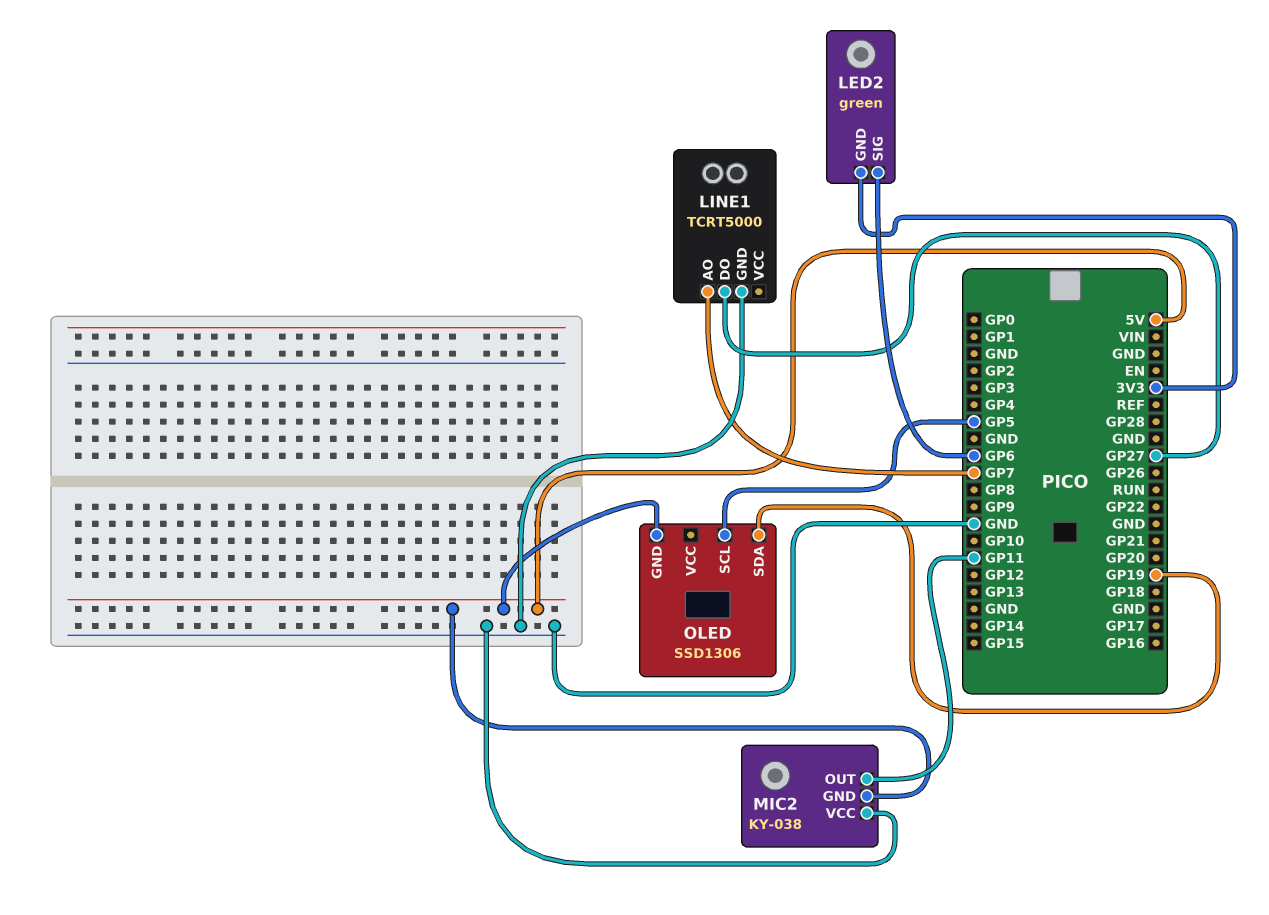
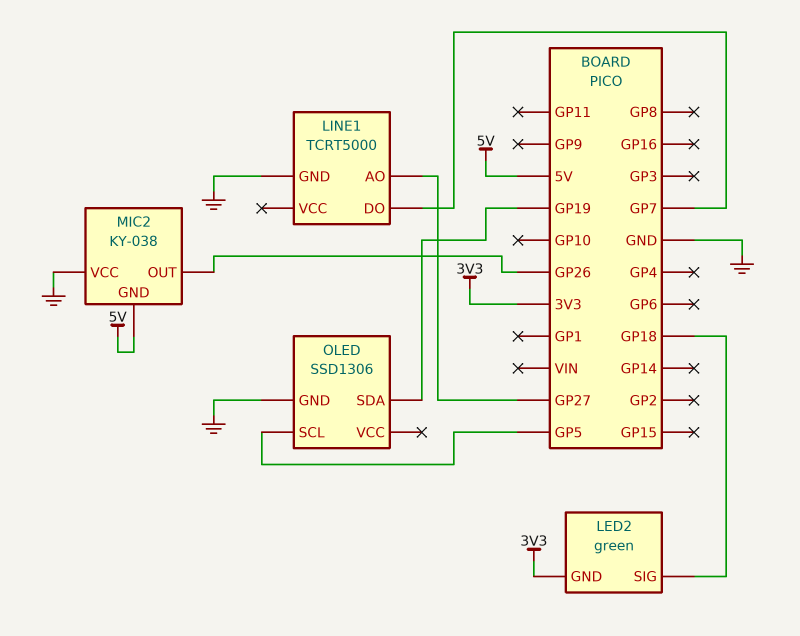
LED2 pin SIG: GP6 -> GP18
LINE1 pin AO: GP7 -> GP27
LINE1 pin DO: GP27 -> GP7
MIC2 pin OUT: GP11 -> GP26
OLED pin GND: 5V -> GND

